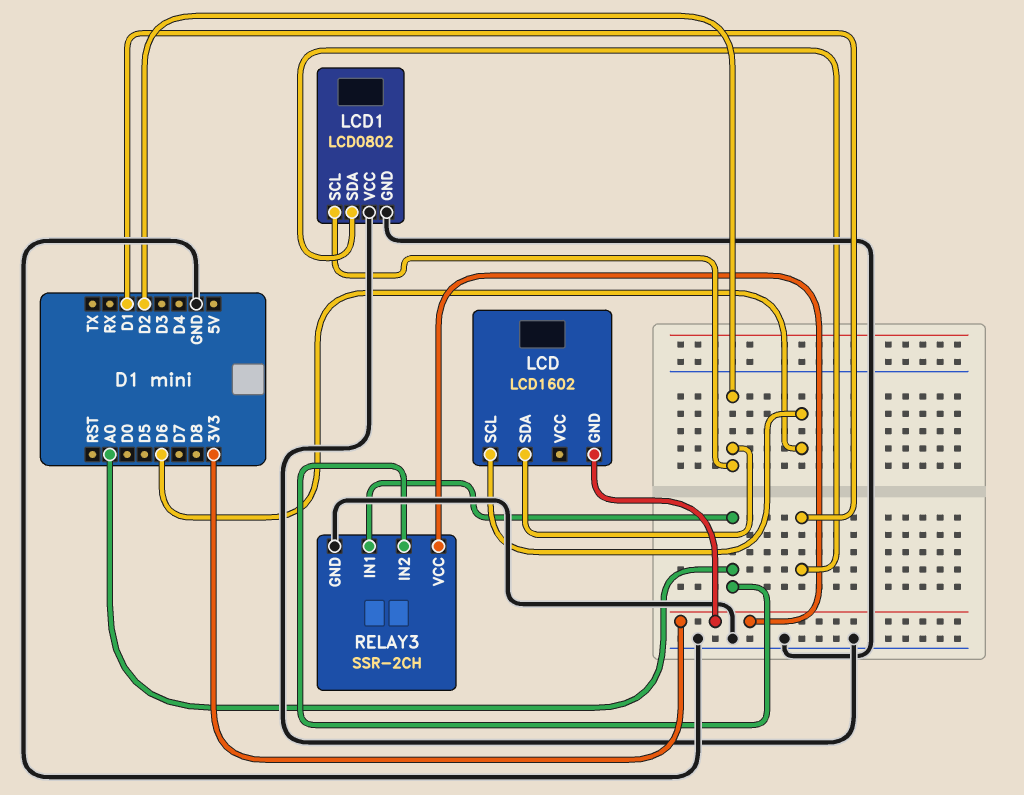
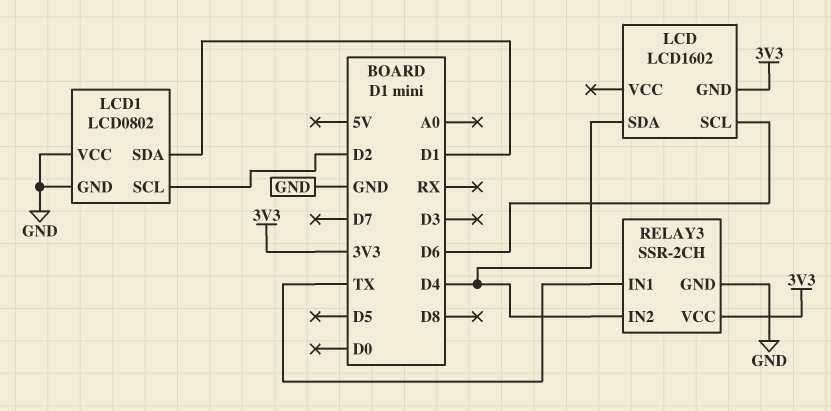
LCD pin SDA: D2 -> D4
RELAY3 pin IN1: A0 -> TX
RELAY3 pin IN2: A0 -> D4

